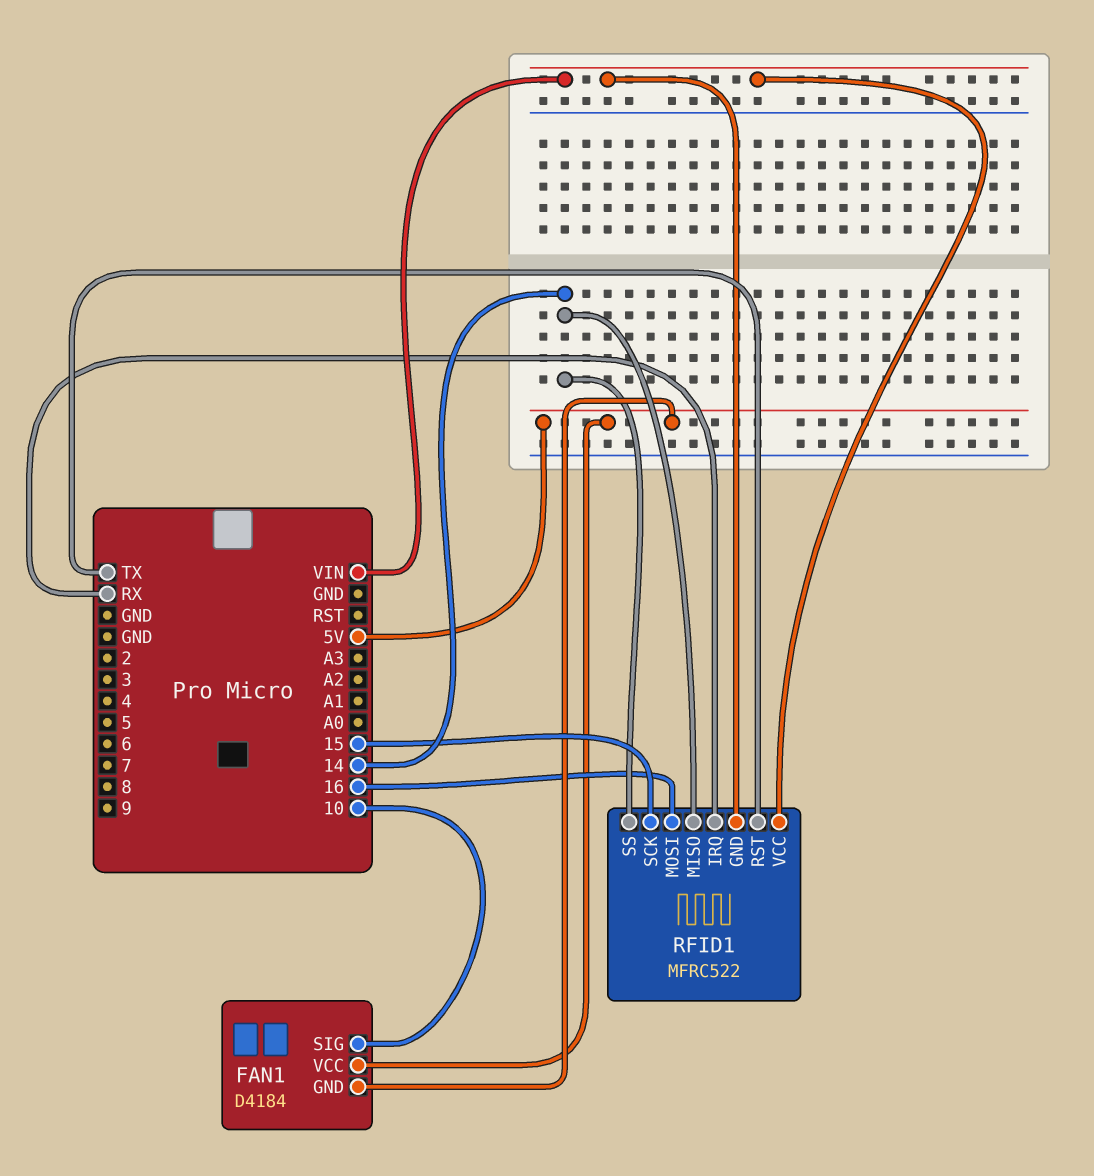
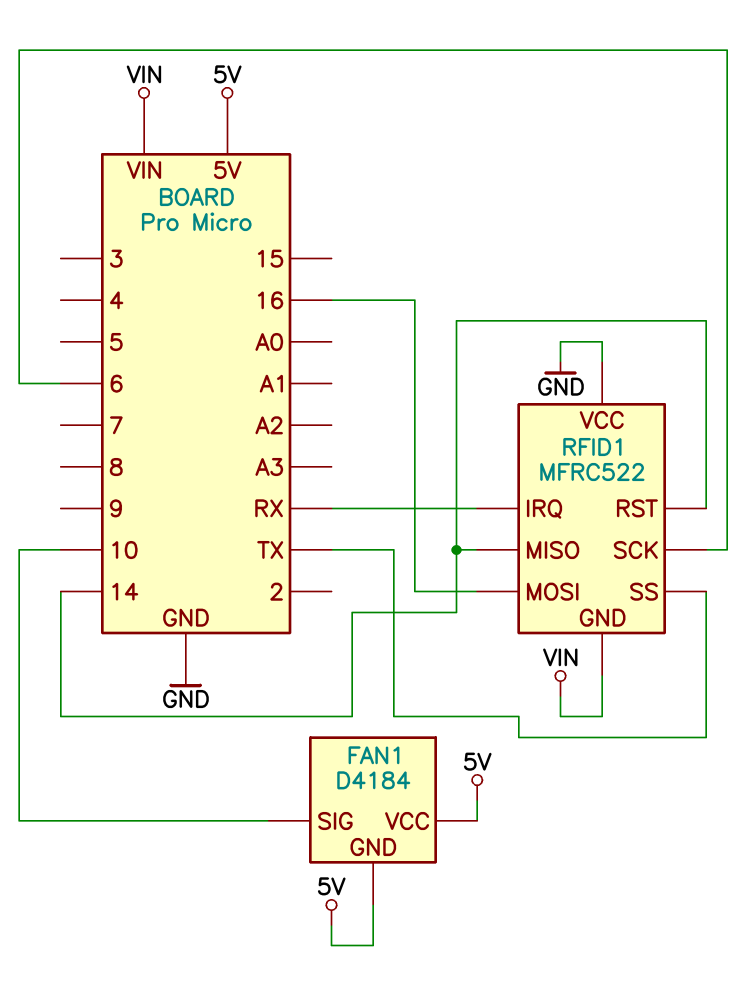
RFID1 pin RST: TX -> 14
RFID1 pin SCK: 15 -> 6
RFID1 pin SS: 14 -> TX
RFID1 pin VCC: VIN -> GND

